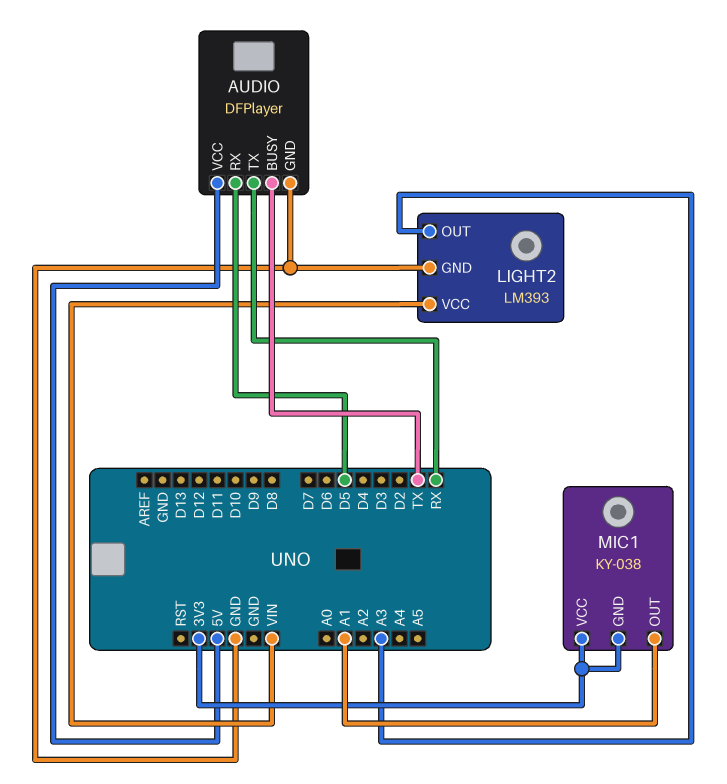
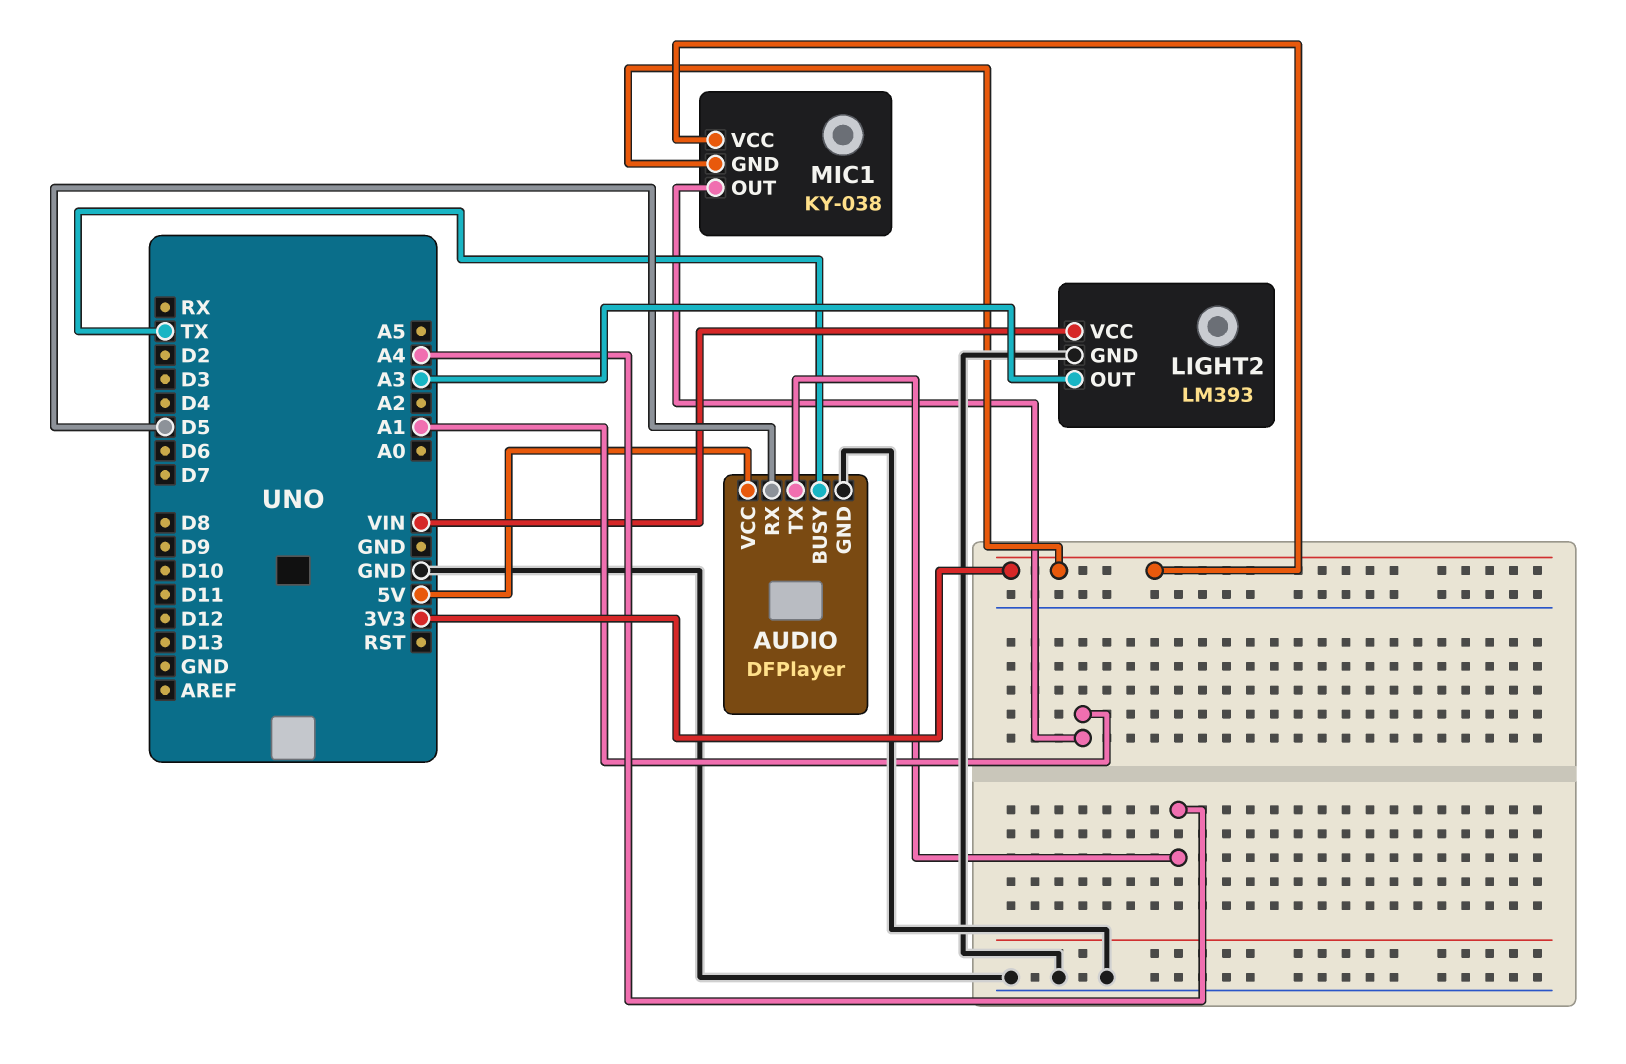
AUDIO pin TX: RX -> A4

